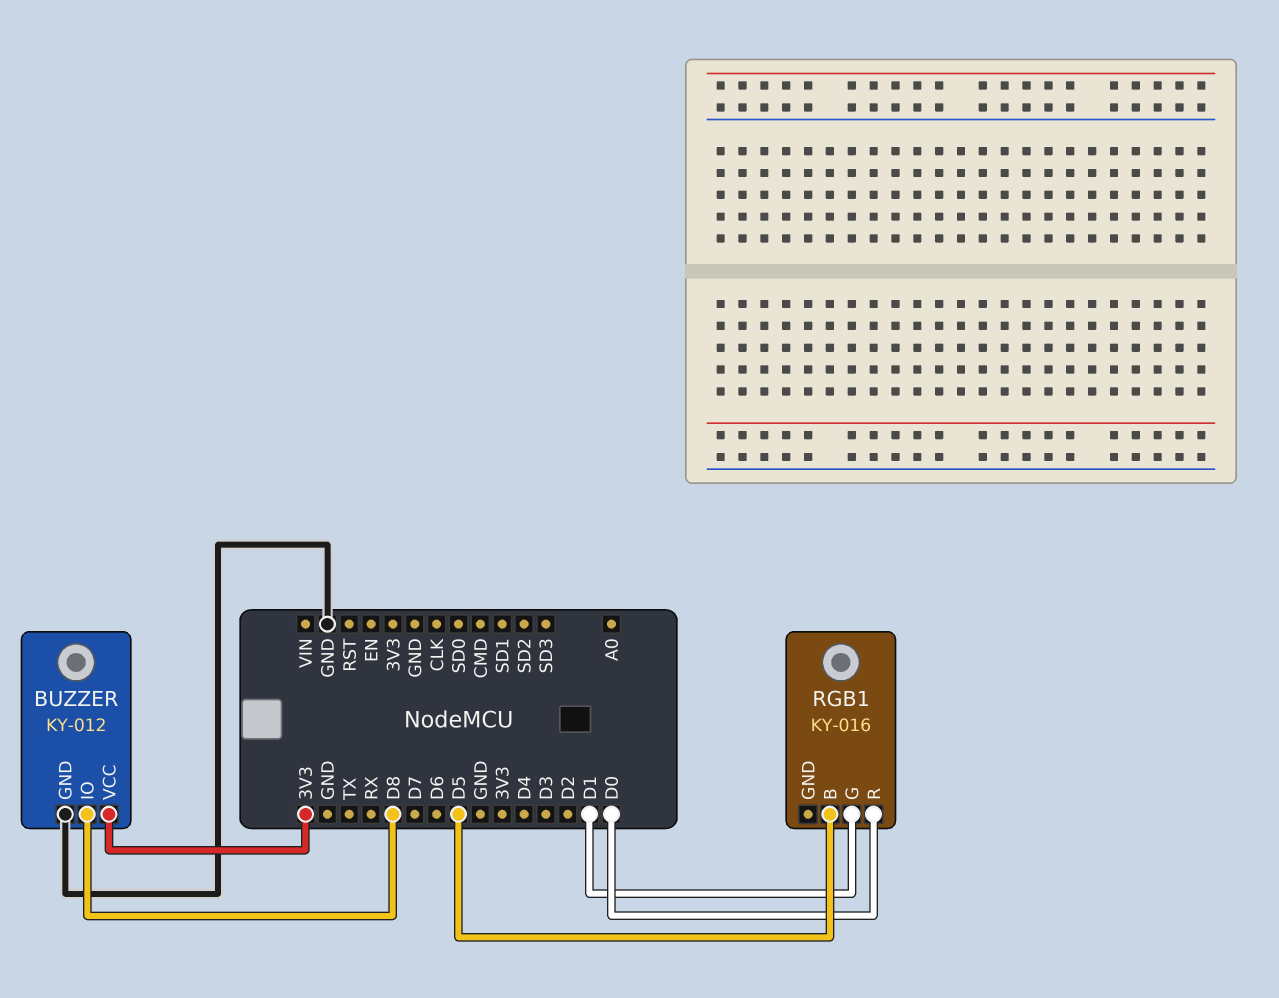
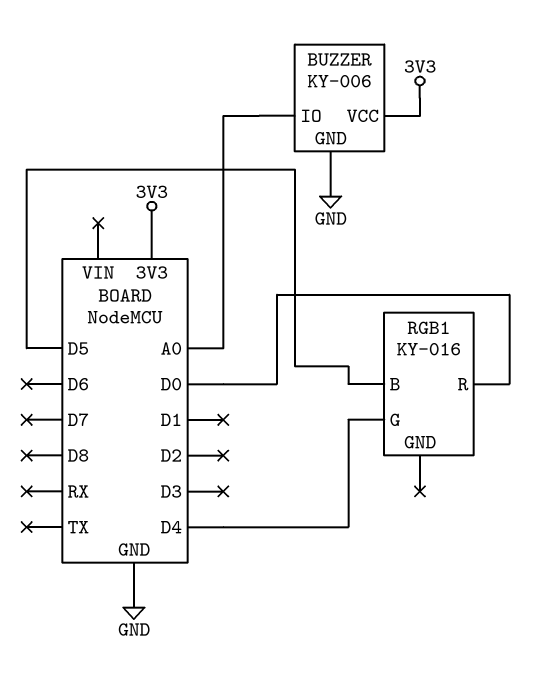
BUZZER: KY-012 -> KY-006
BUZZER pin IO: D8 -> A0
RGB1 pin G: D1 -> D4

